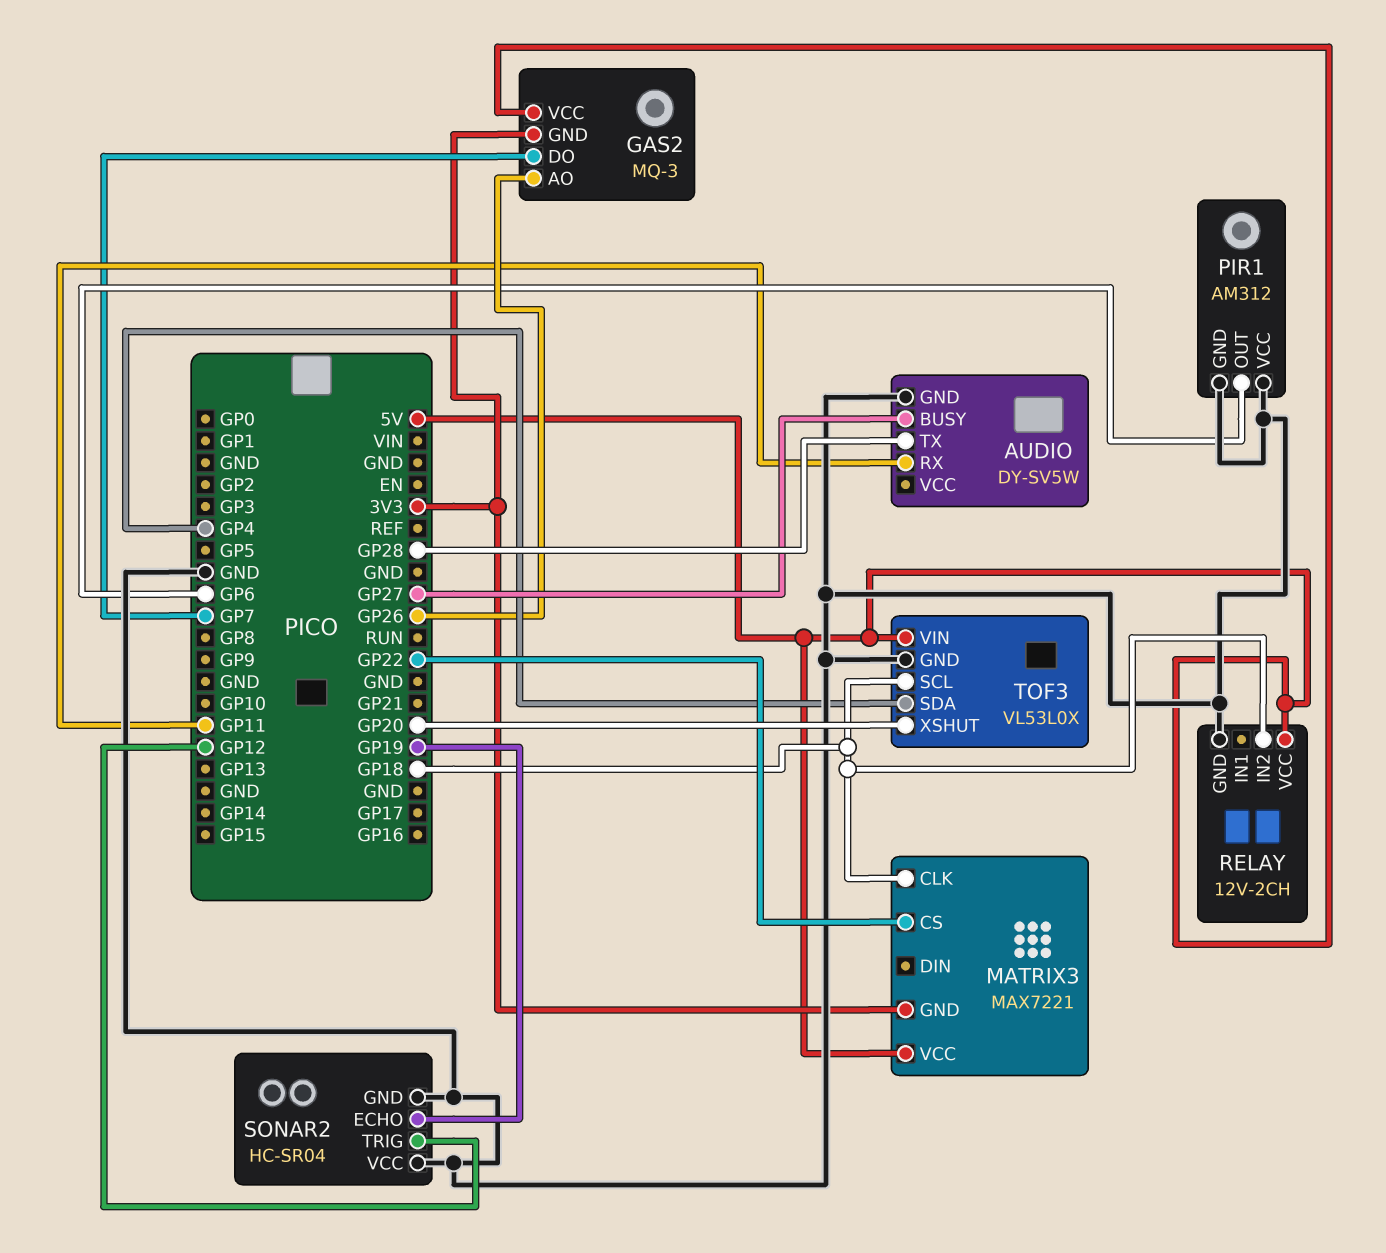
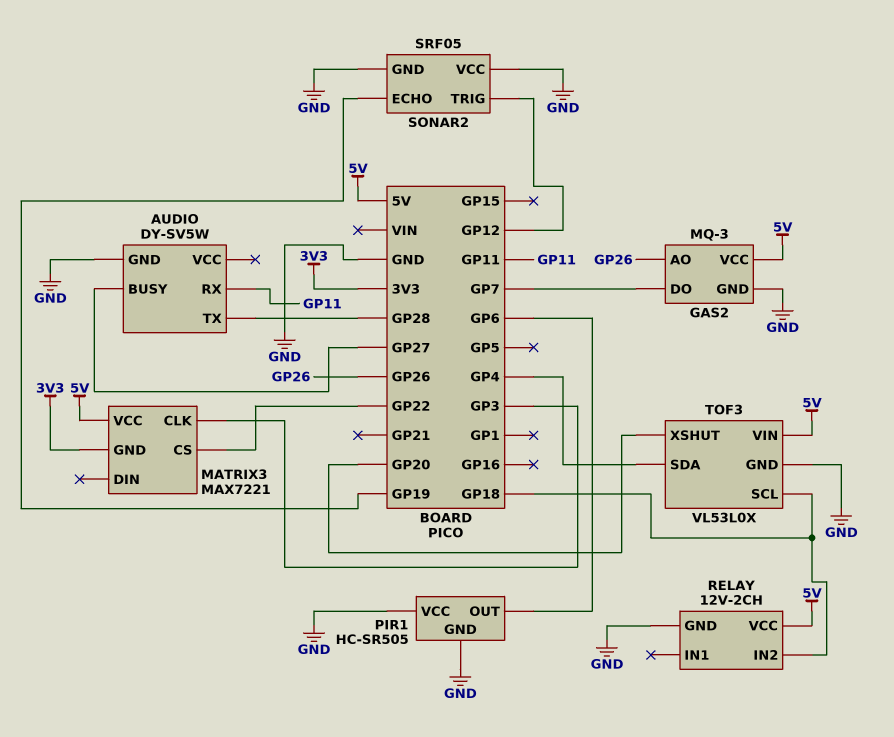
GAS2 pin GND: 3V3 -> GND
MATRIX3 pin CLK: GP18 -> GP3
PIR1: AM312 -> HC-SR505
SONAR2: HC-SR04 -> SRF05

